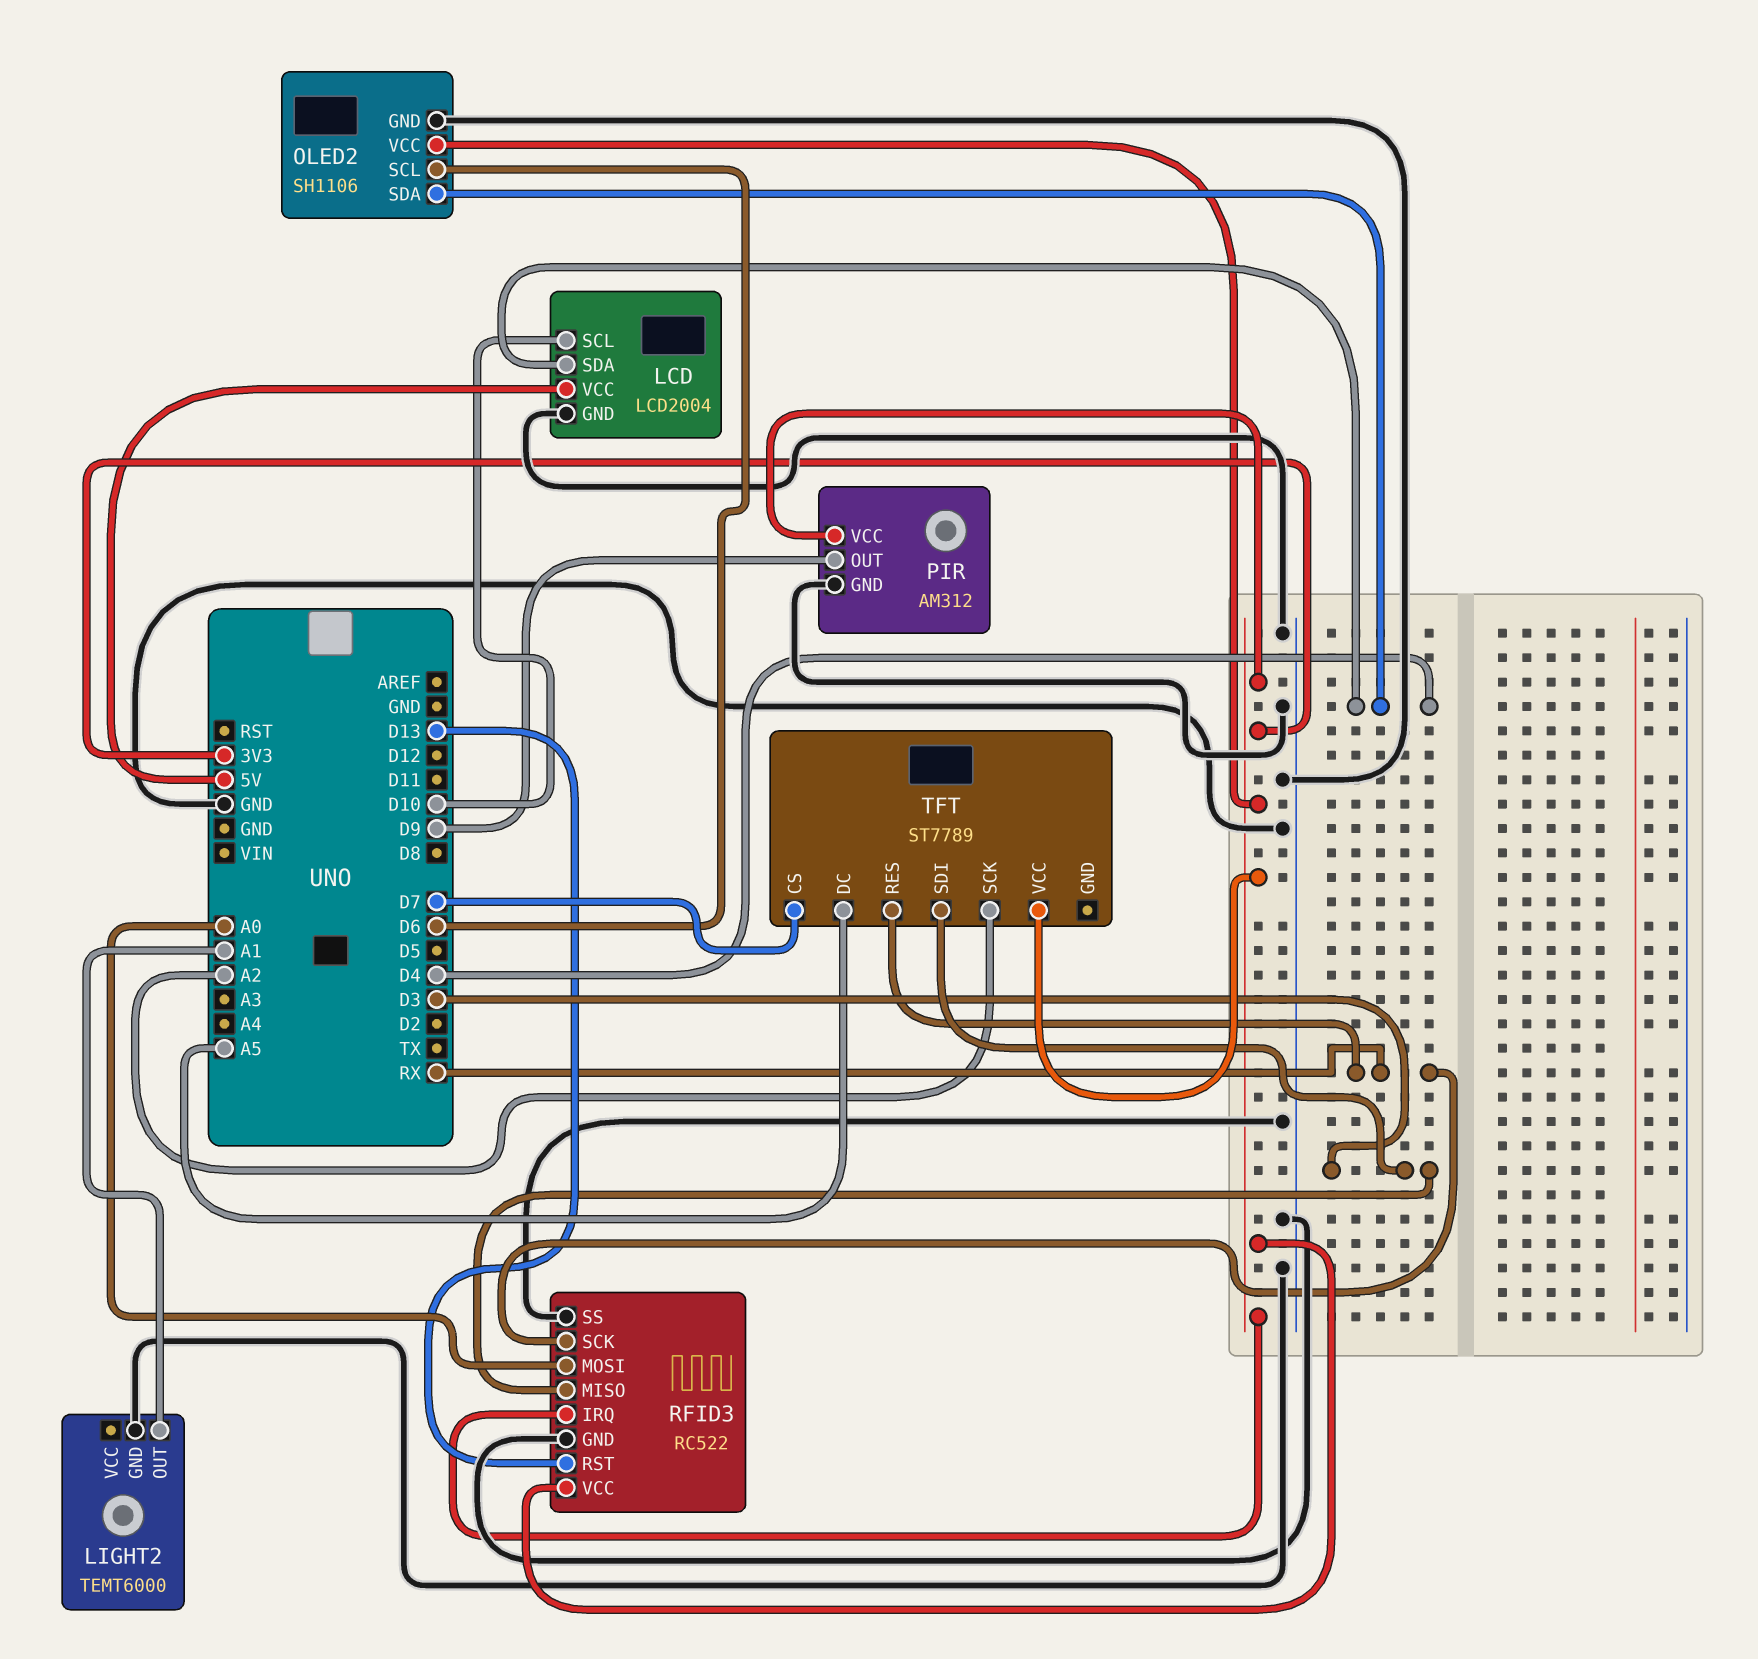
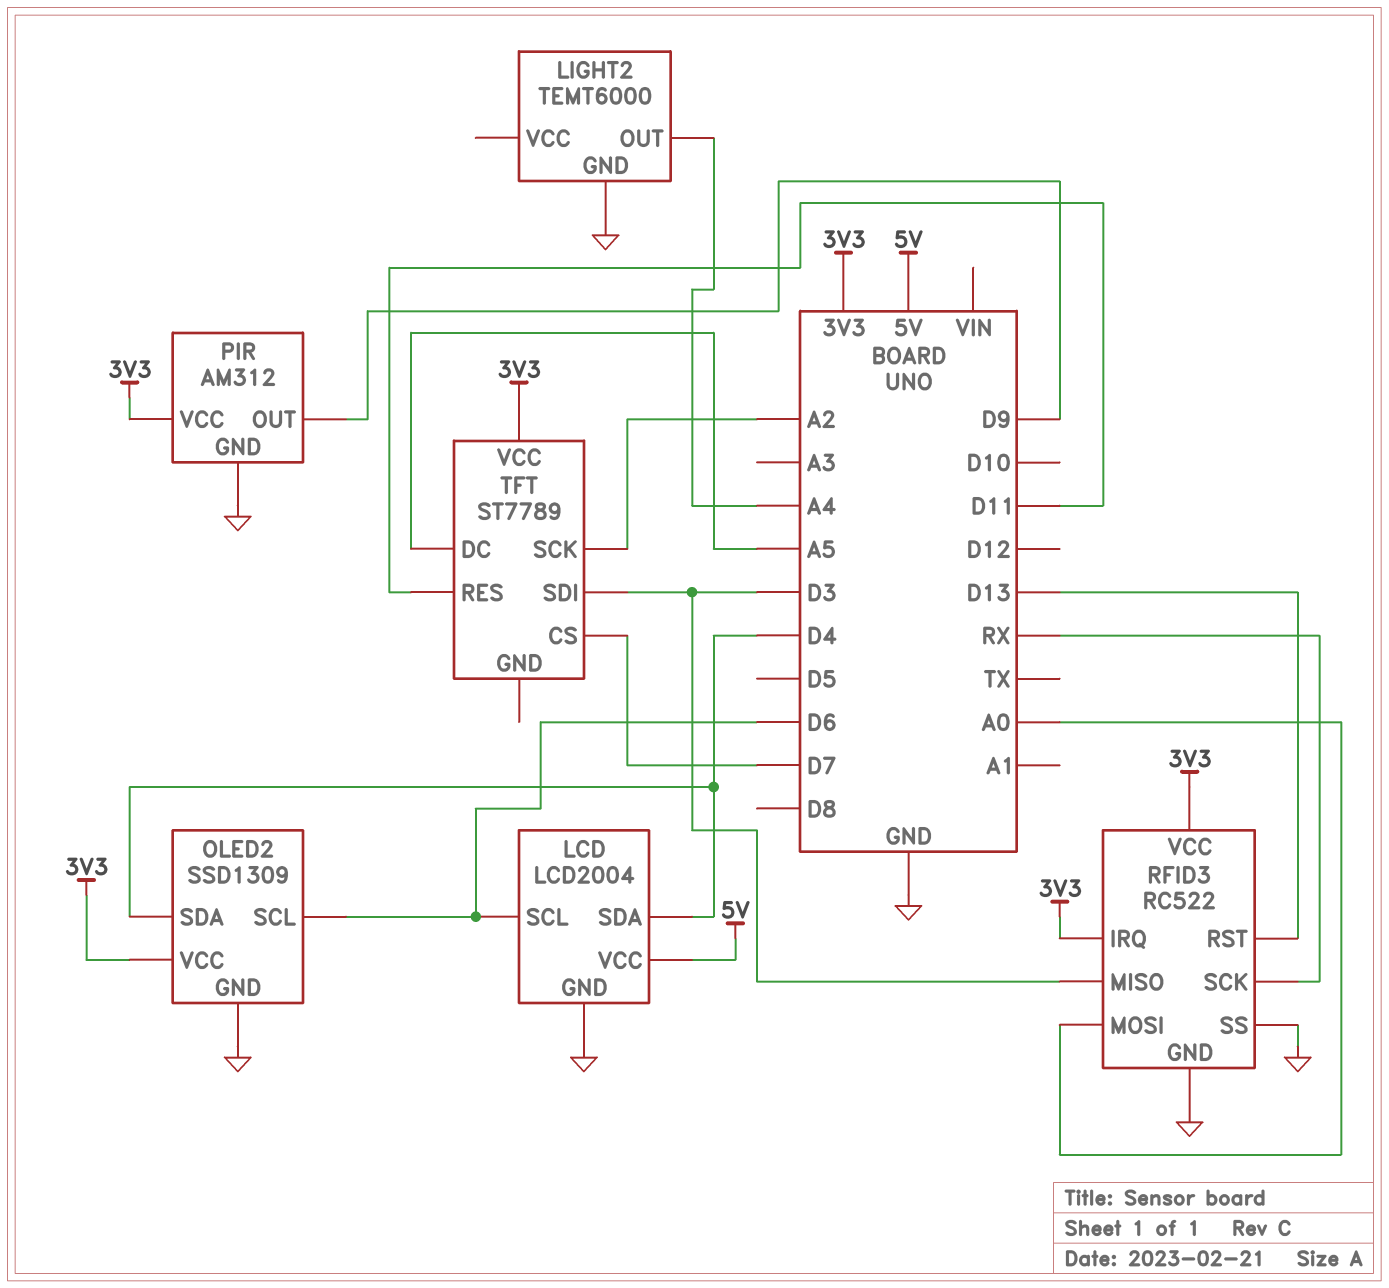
LCD pin SCL: D10 -> D6
LIGHT2 pin OUT: A1 -> A4
OLED2: SH1106 -> SSD1309
TFT pin RES: RX -> D11

